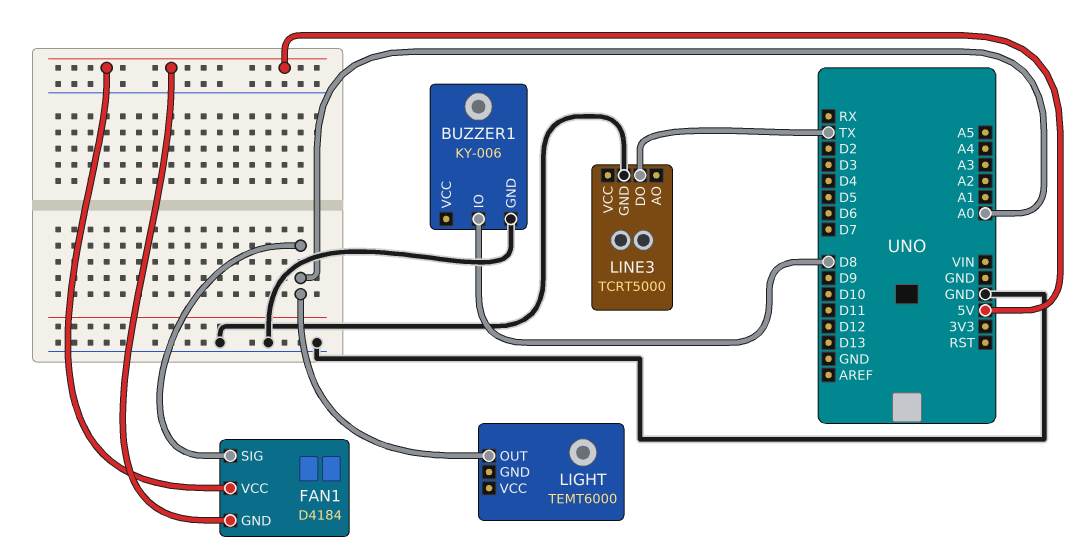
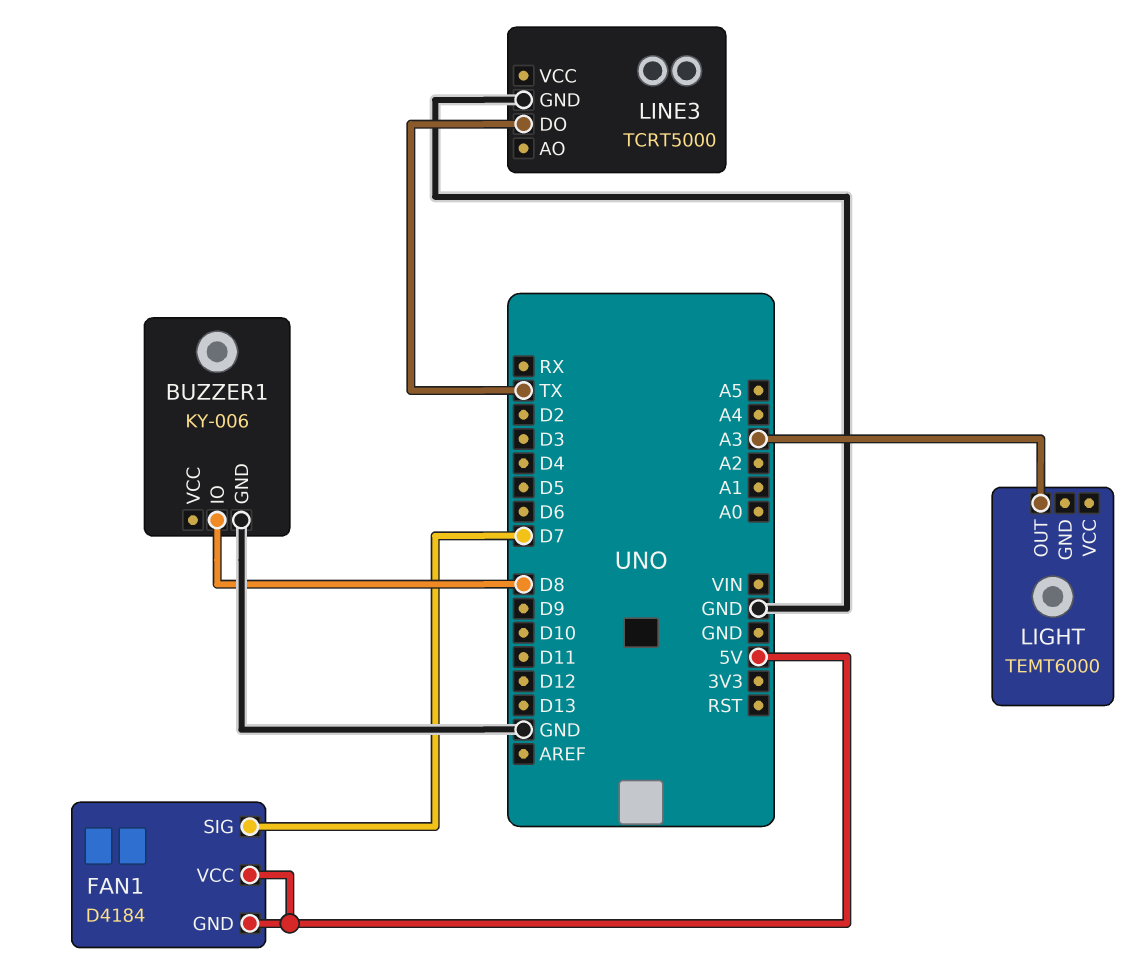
FAN1 pin SIG: A0 -> D7
LIGHT pin OUT: A0 -> A3

